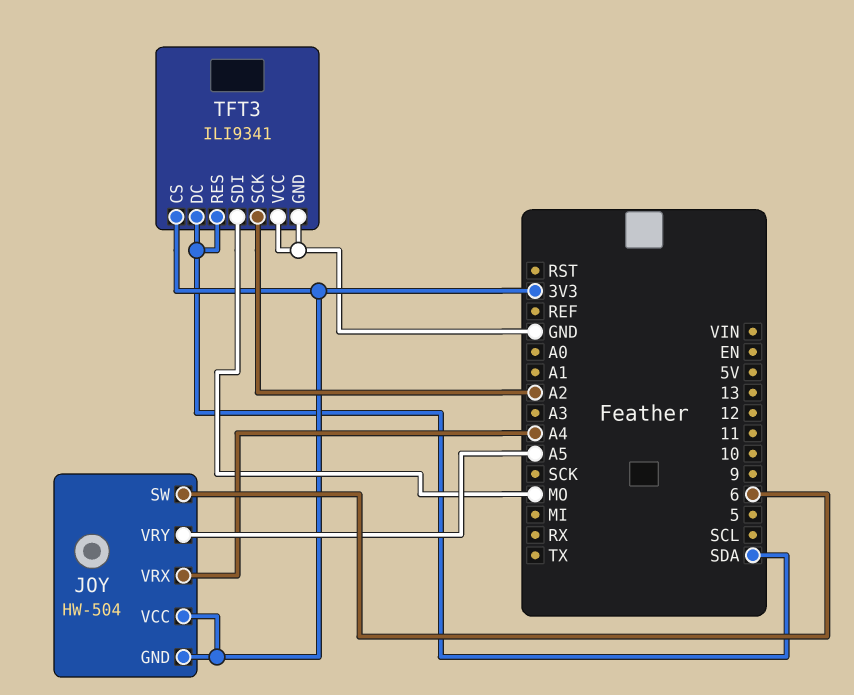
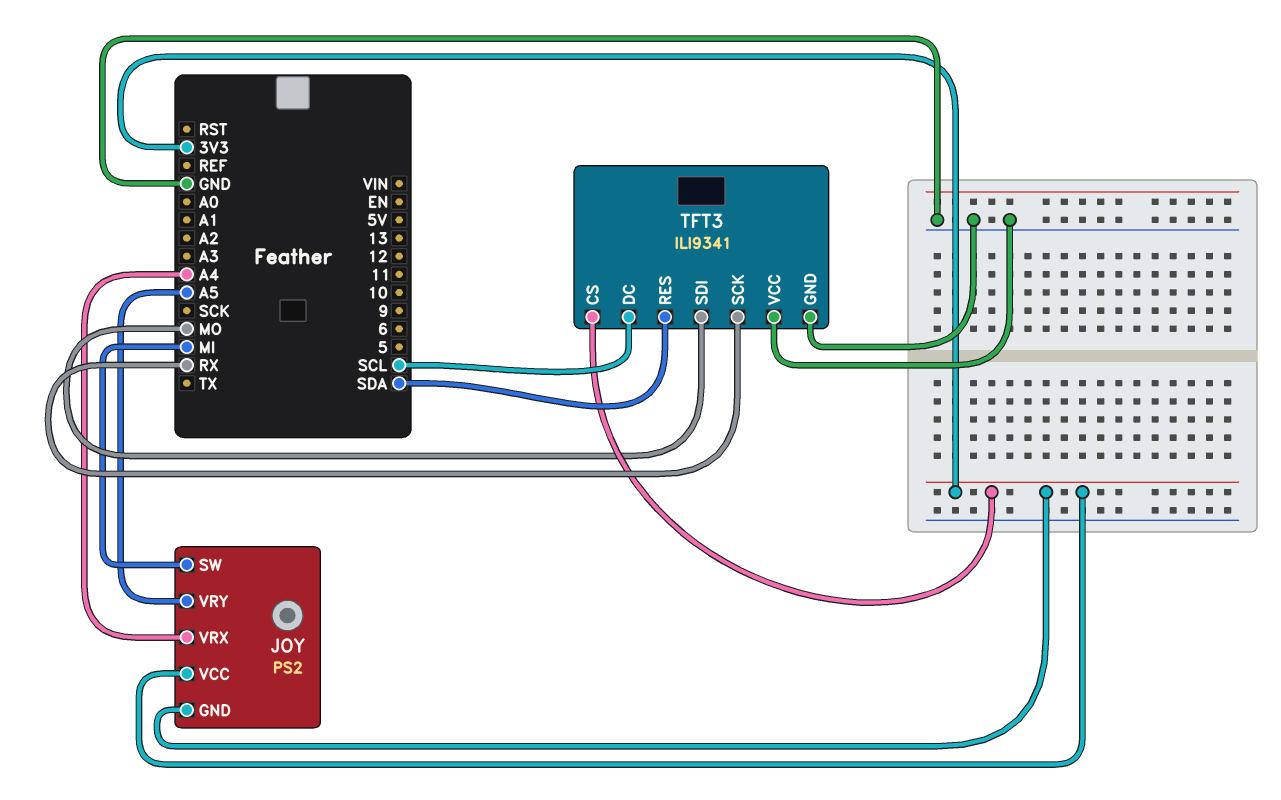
JOY: HW-504 -> PS2
JOY pin SW: 6 -> MI
TFT3 pin DC: SDA -> SCL
TFT3 pin SCK: A2 -> RX

